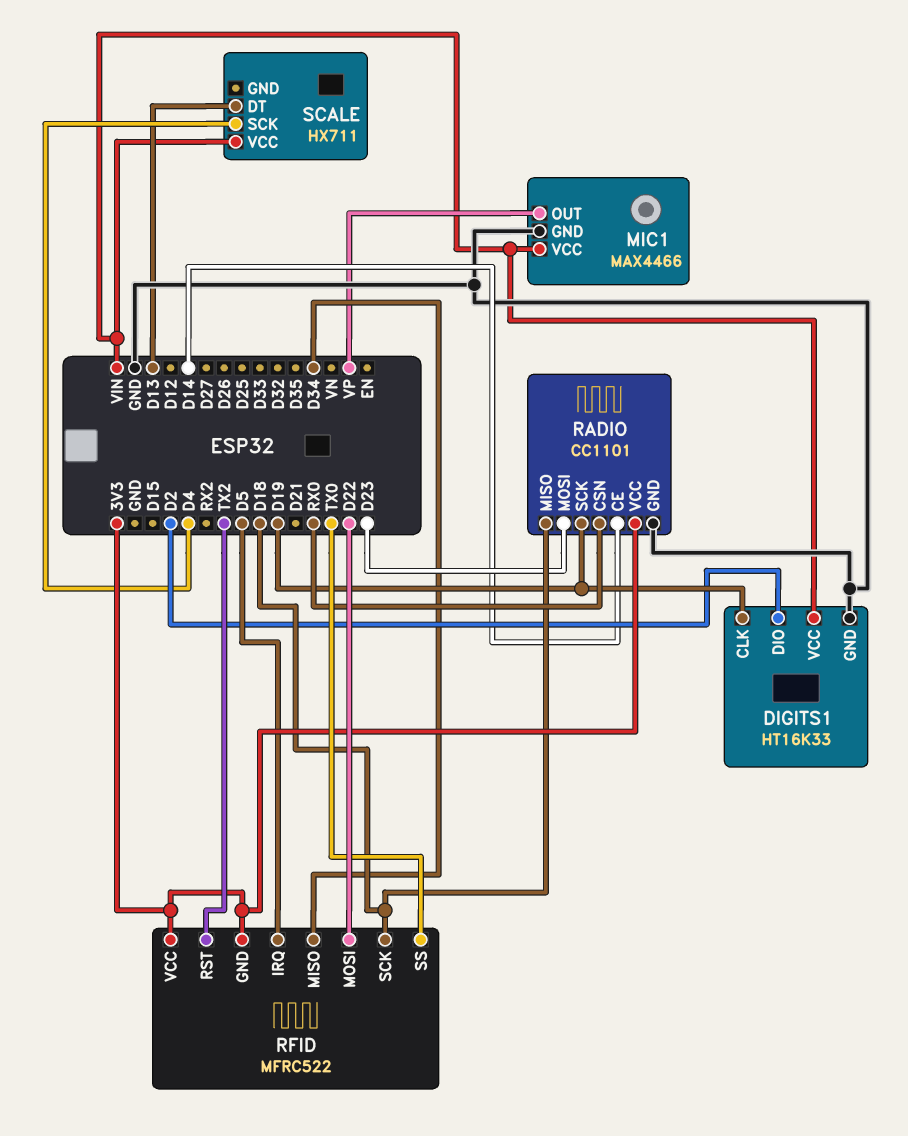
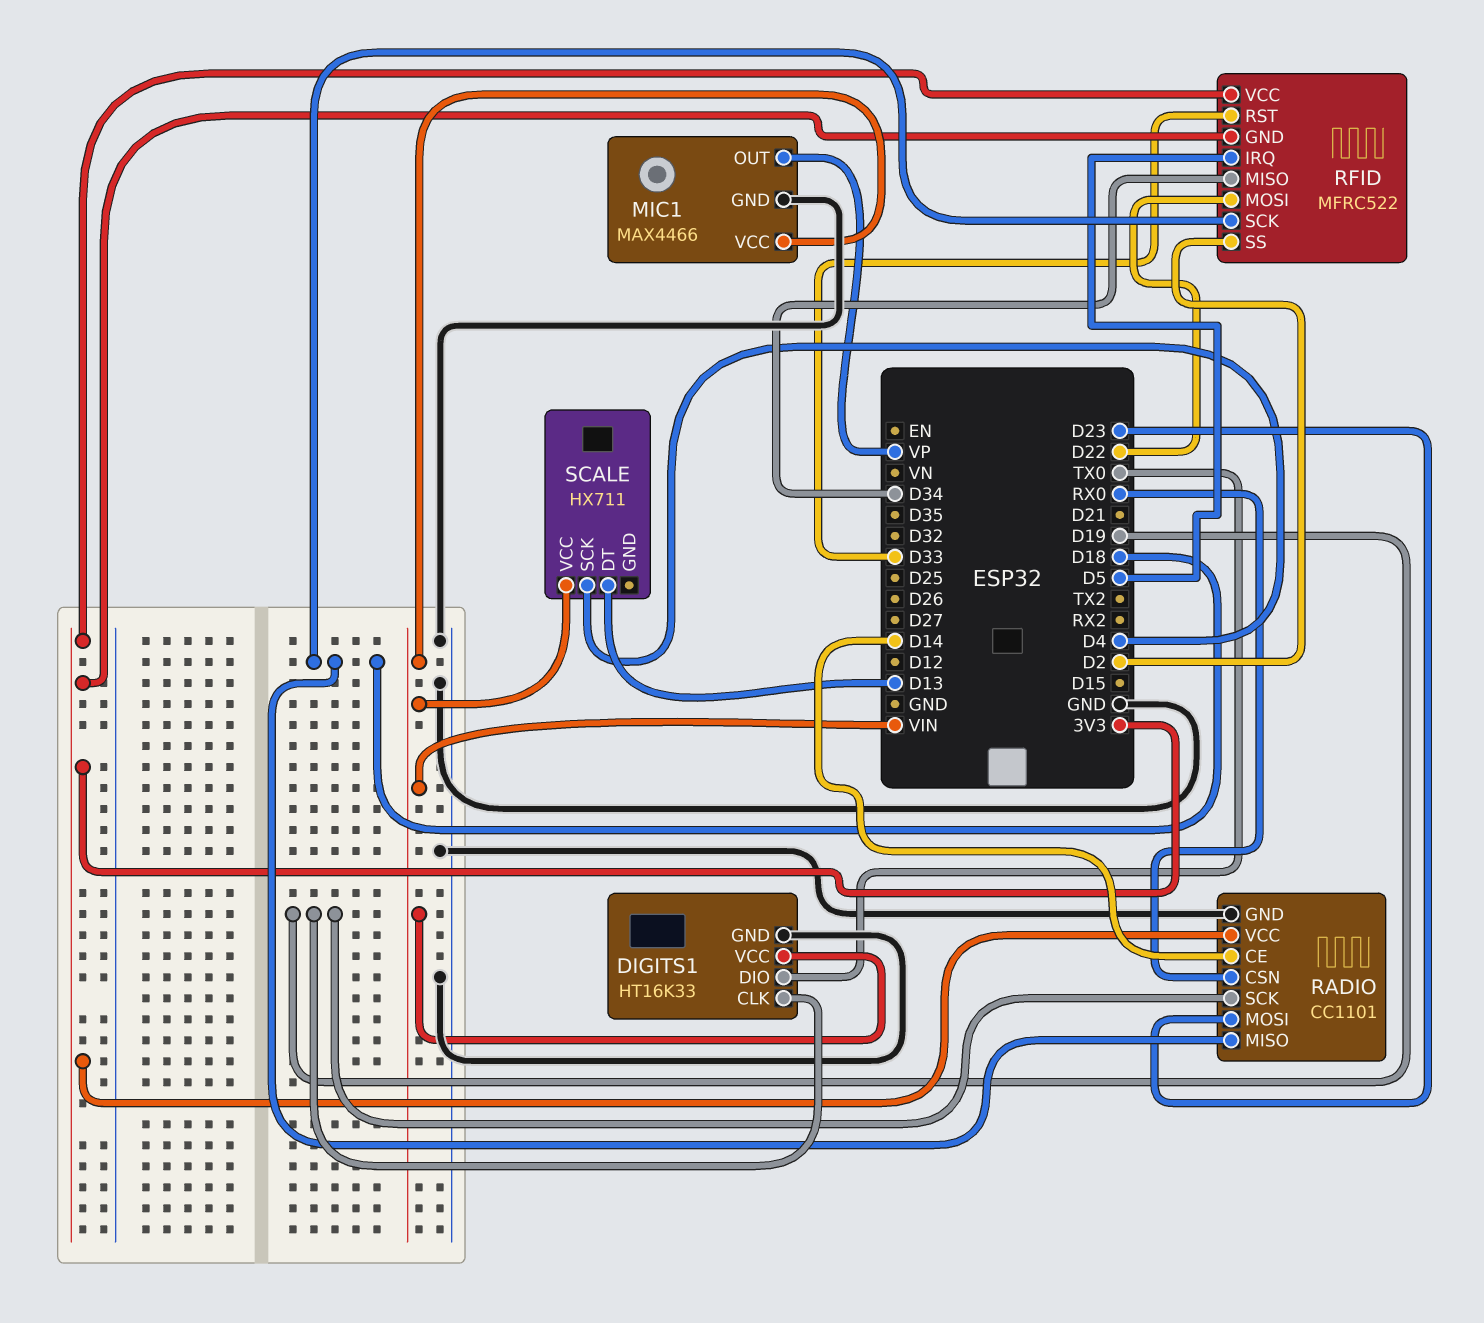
DIGITS1 pin DIO: D2 -> TX0
RFID pin RST: TX2 -> D33
RFID pin SS: TX0 -> D2

